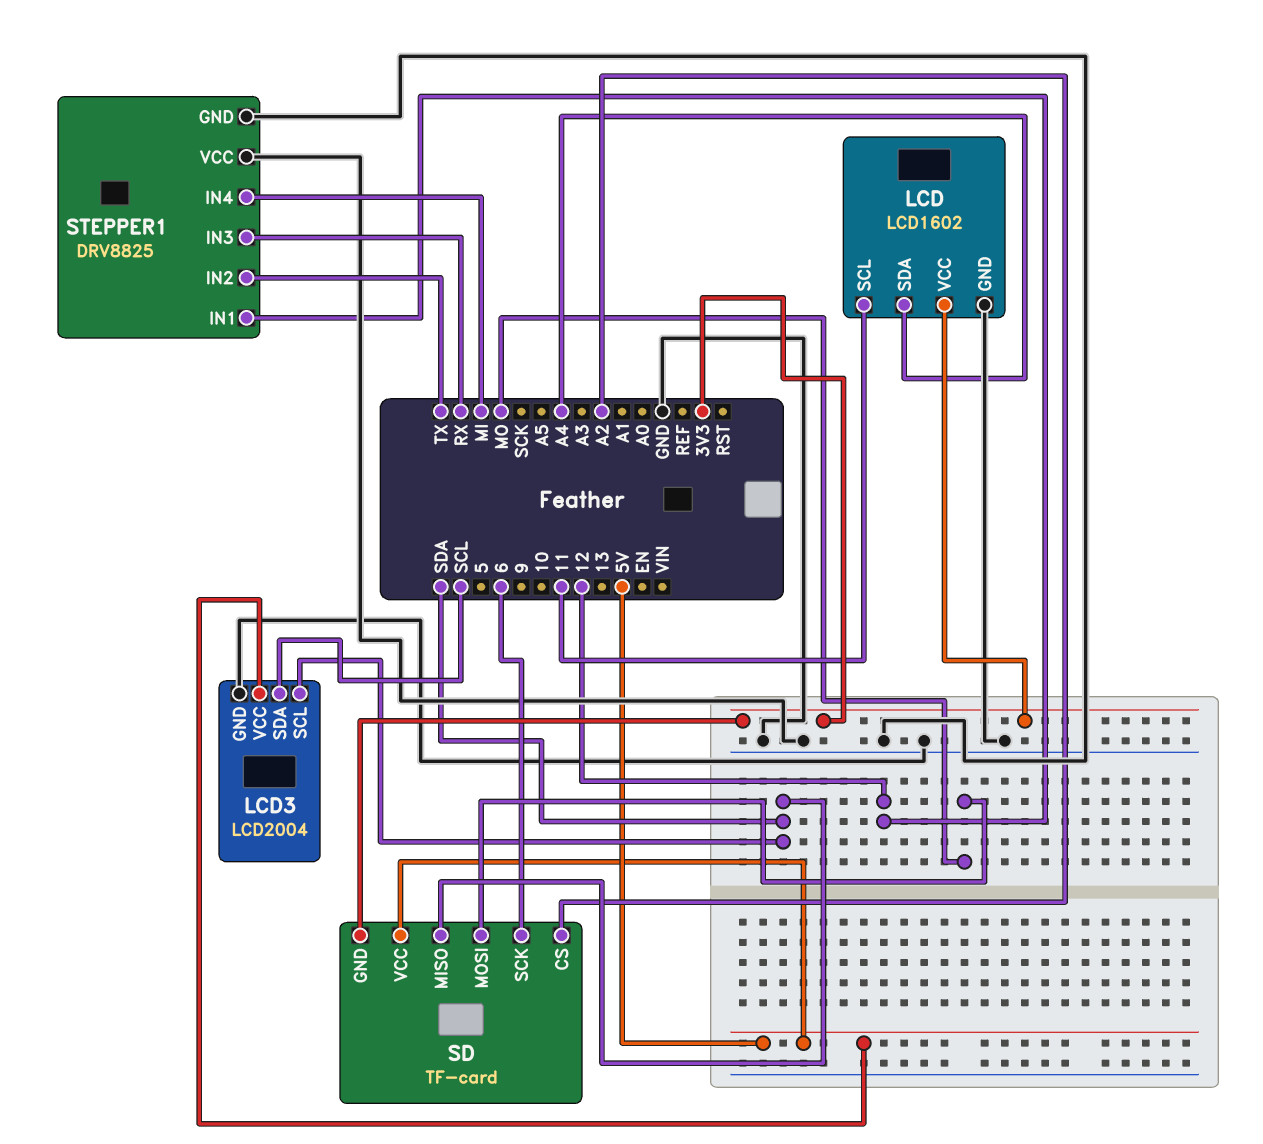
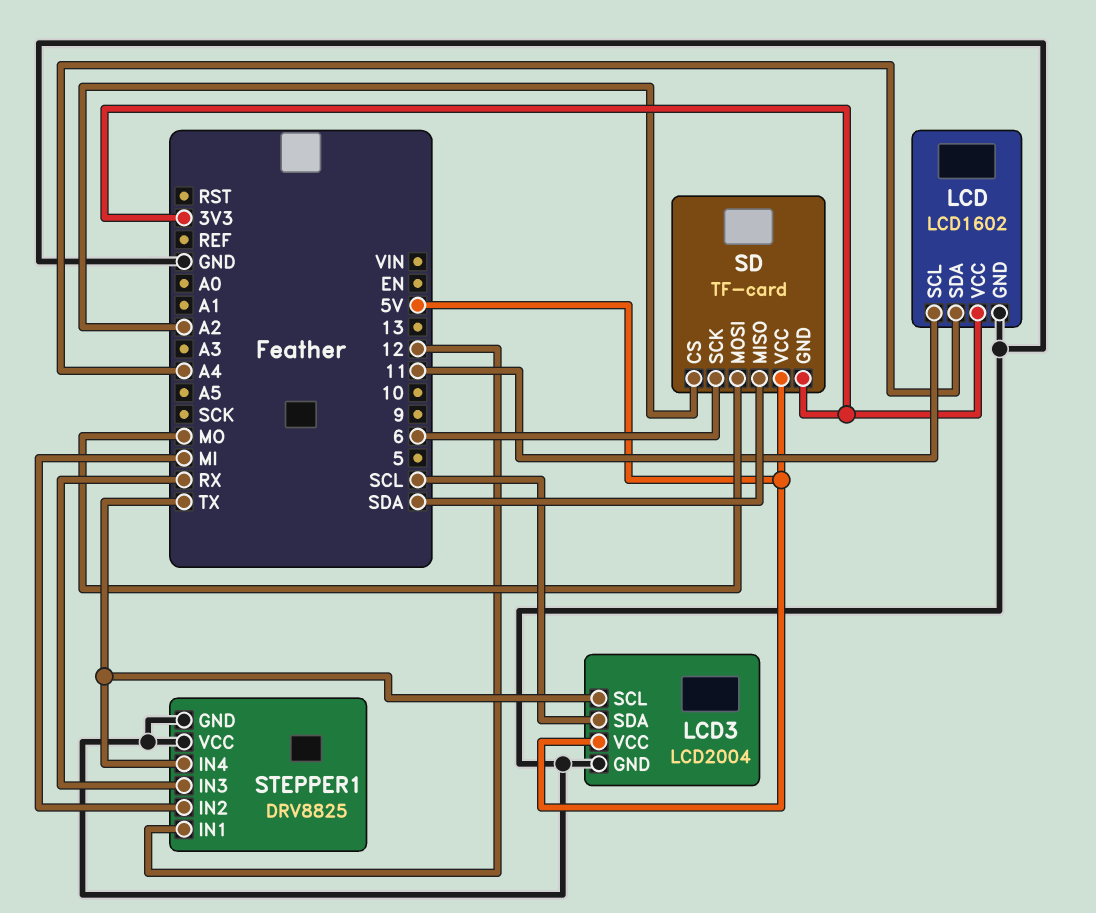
LCD3 pin SCL: SDA -> TX
STEPPER1 pin IN2: TX -> MI
STEPPER1 pin IN4: MI -> TX

